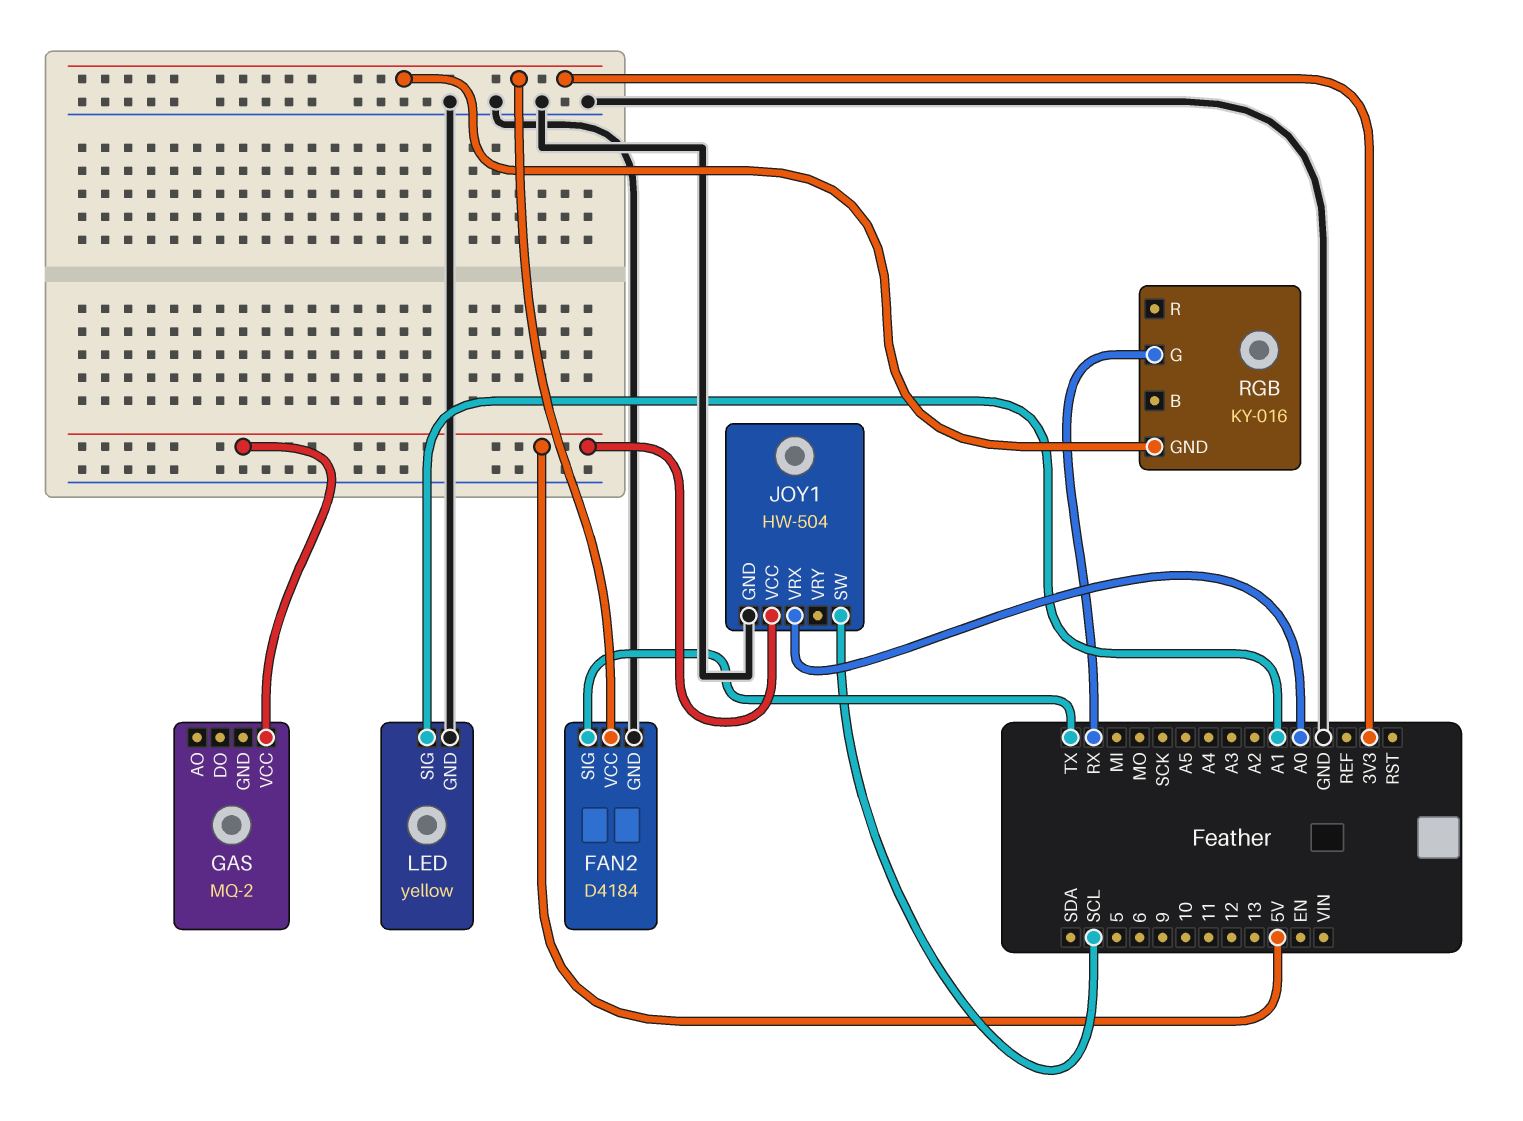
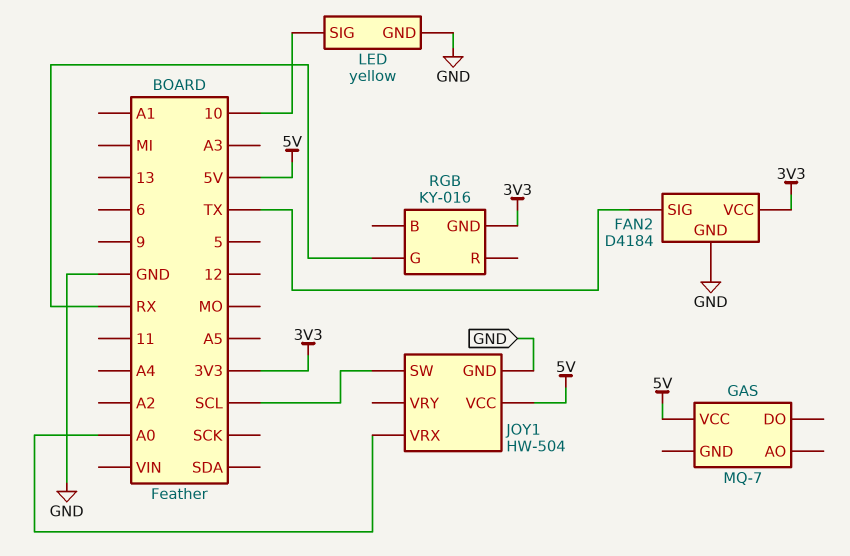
GAS: MQ-2 -> MQ-7
LED pin SIG: A1 -> 10

